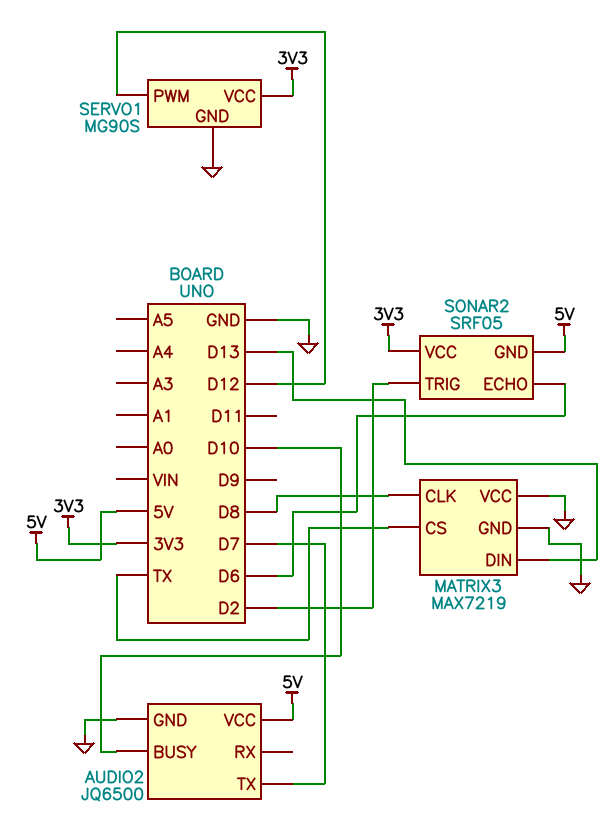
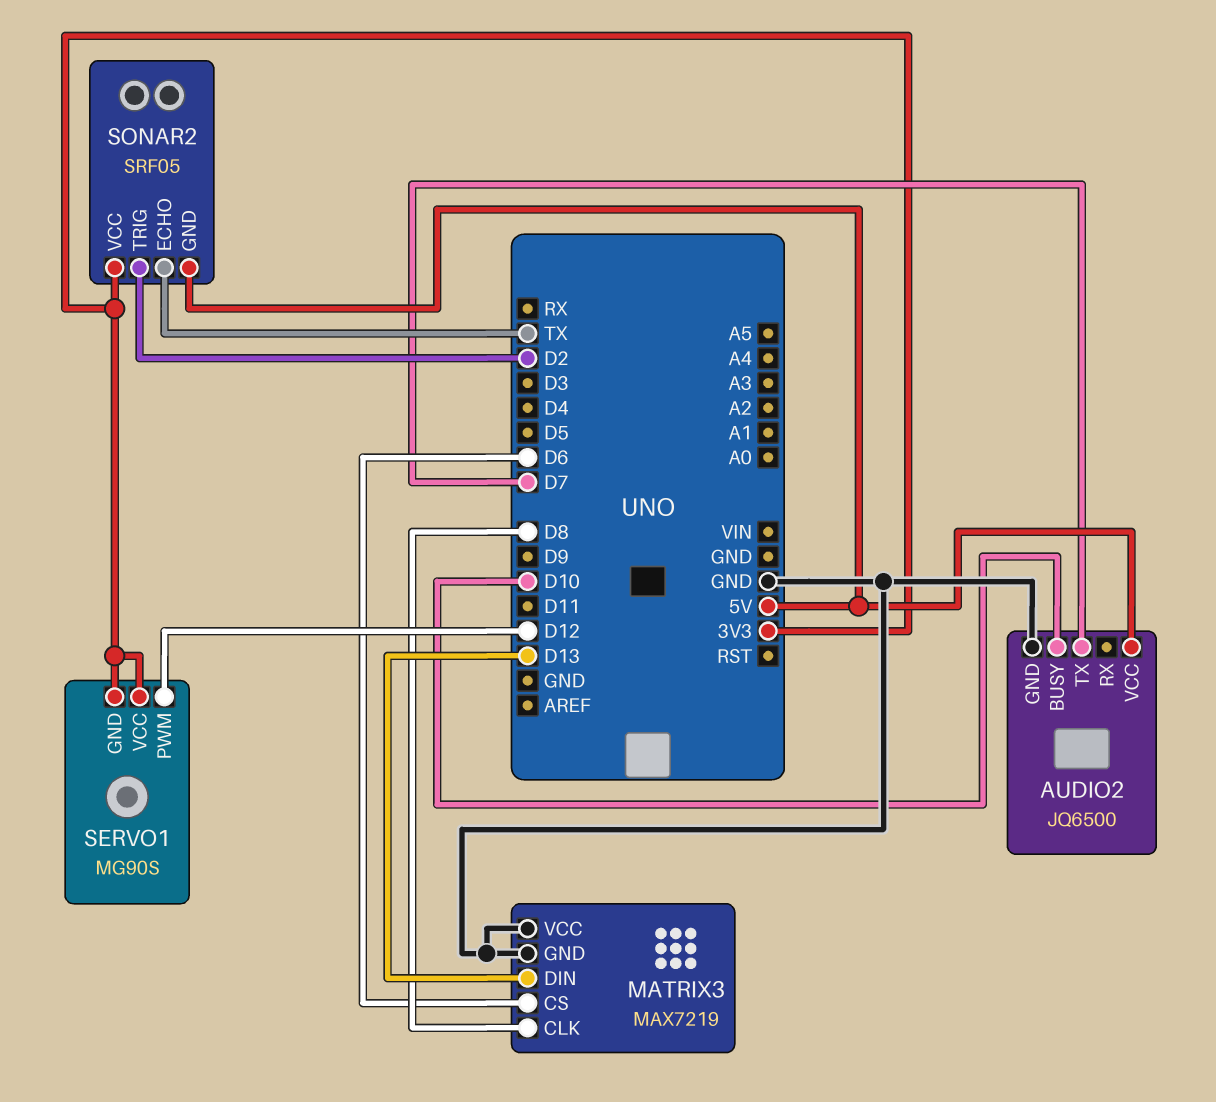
MATRIX3 pin CS: TX -> D6
SERVO1 pin GND: GND -> 3V3
SONAR2 pin ECHO: D6 -> TX

